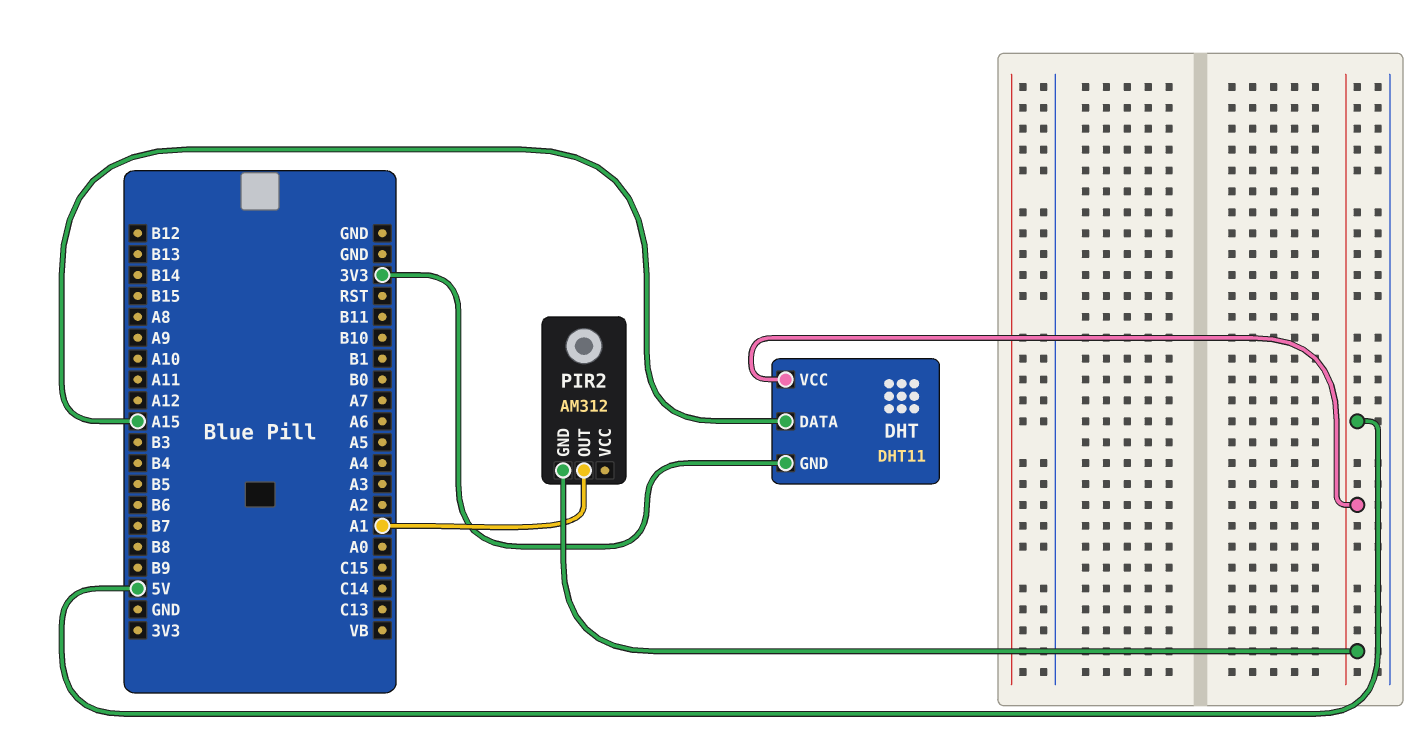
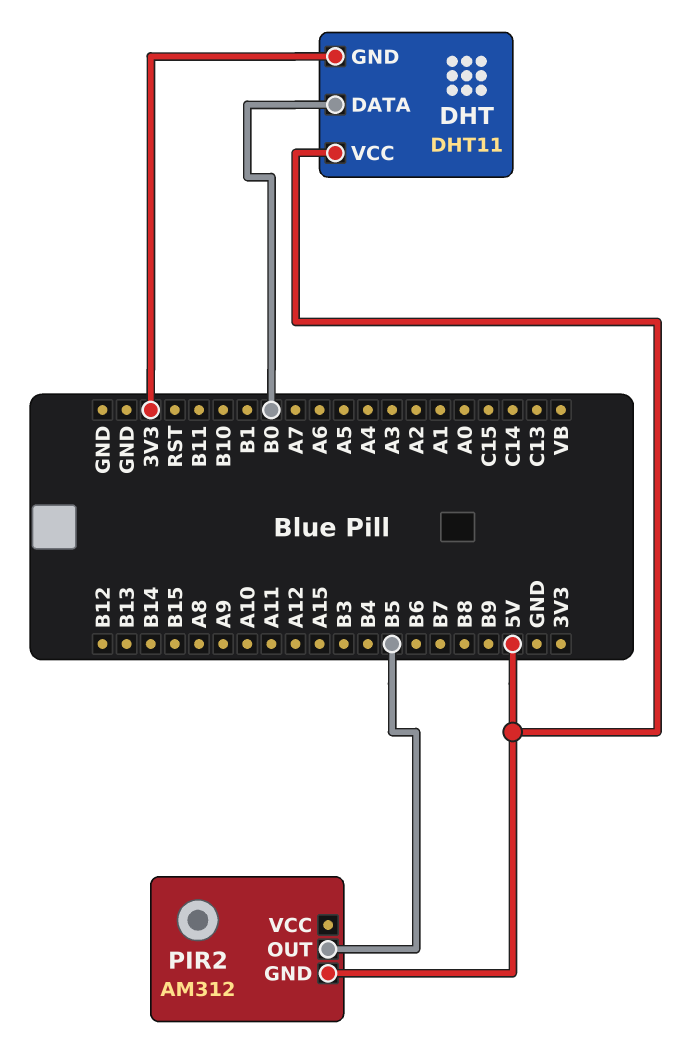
DHT pin DATA: A15 -> B0
PIR2 pin OUT: A1 -> B5

